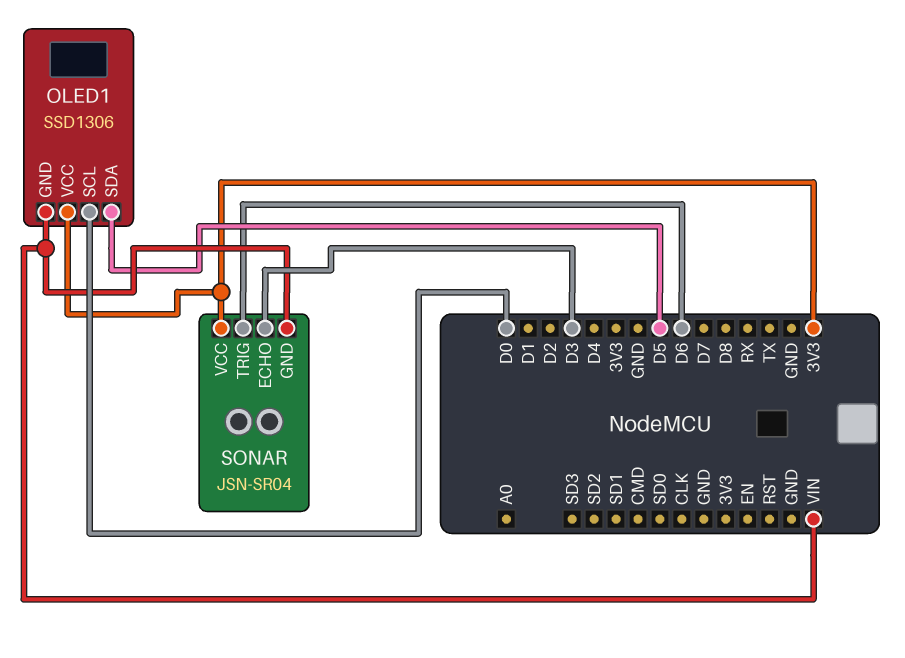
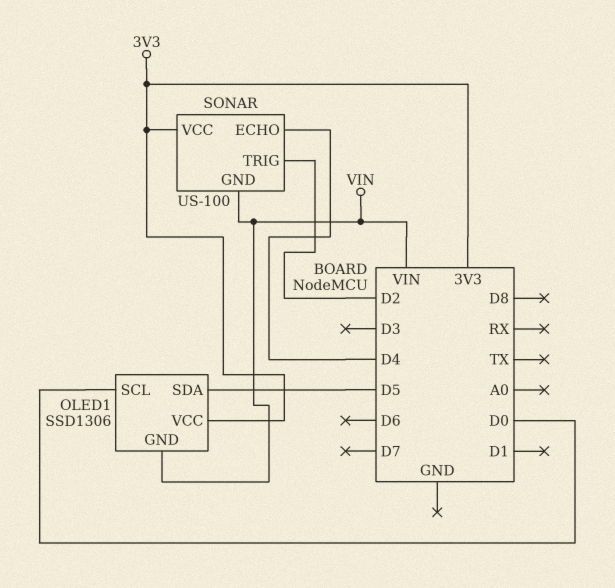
SONAR: JSN-SR04 -> US-100
SONAR pin ECHO: D3 -> D4
SONAR pin TRIG: D6 -> D2

